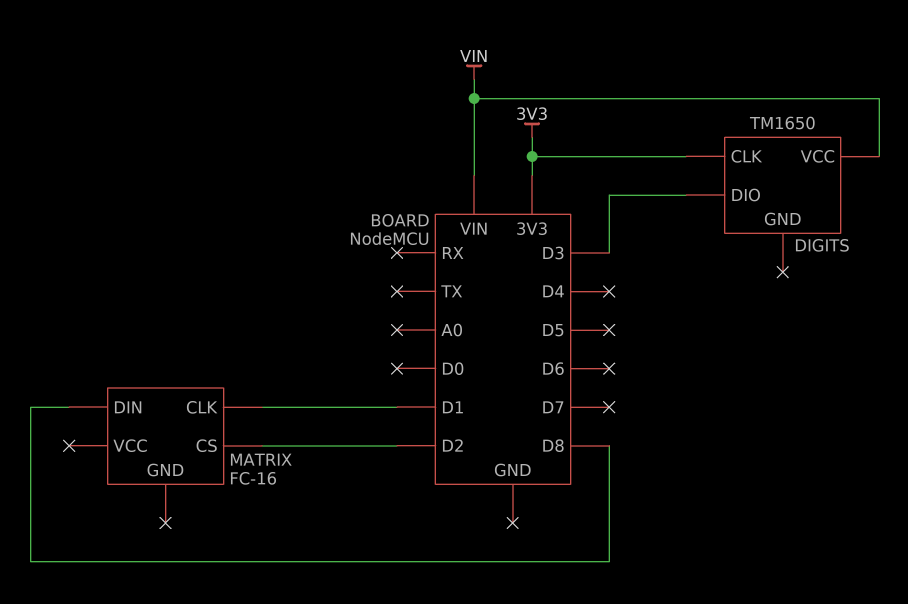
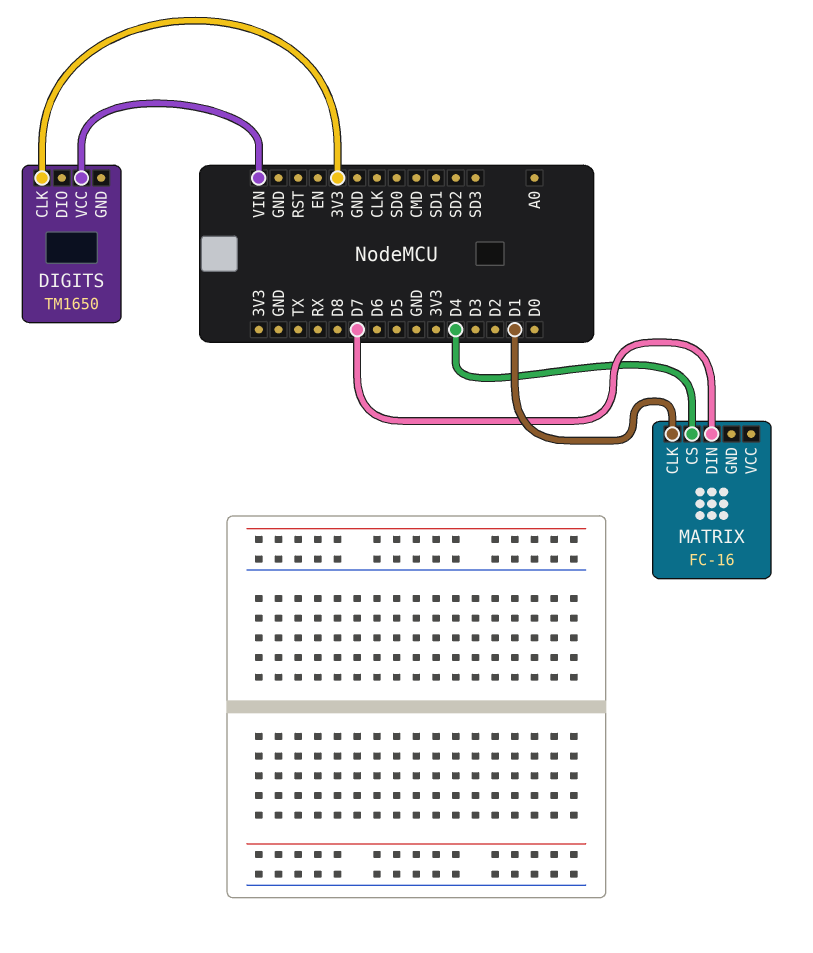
DIGITS pin DIO: D3 -> none
MATRIX pin CS: D2 -> D4
MATRIX pin DIN: D8 -> D7

